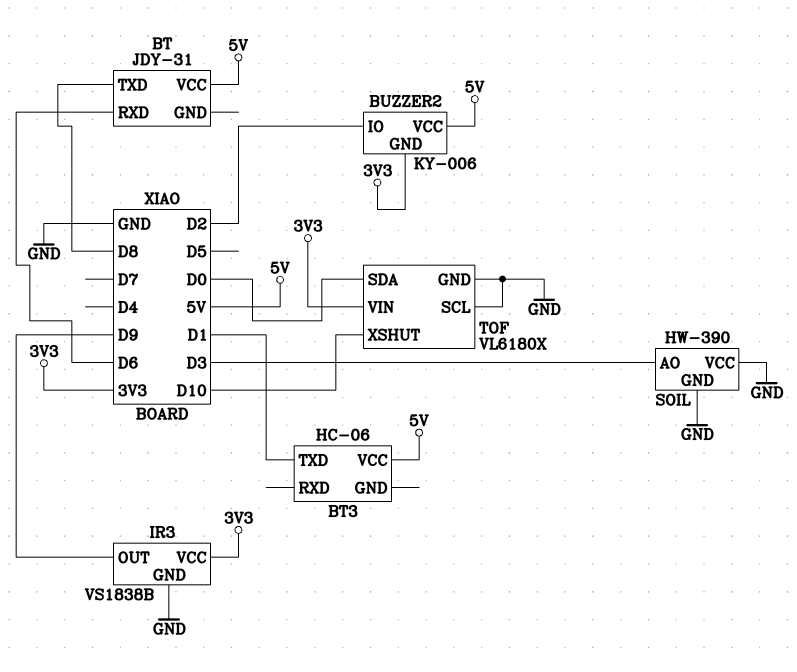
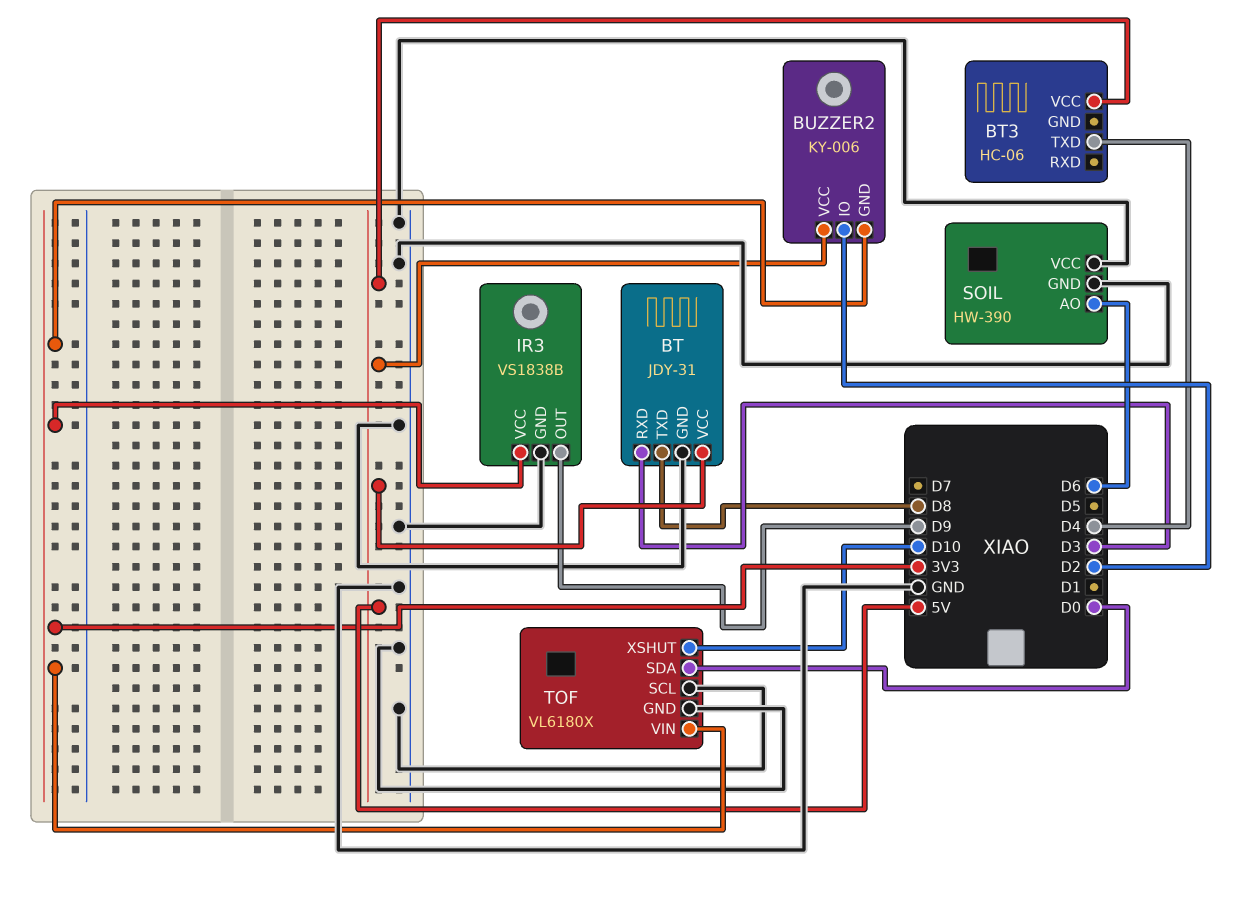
BT pin GND: none -> GND
BT pin RXD: D6 -> D3
BT3 pin TXD: D1 -> D4
SOIL pin AO: D3 -> D6

